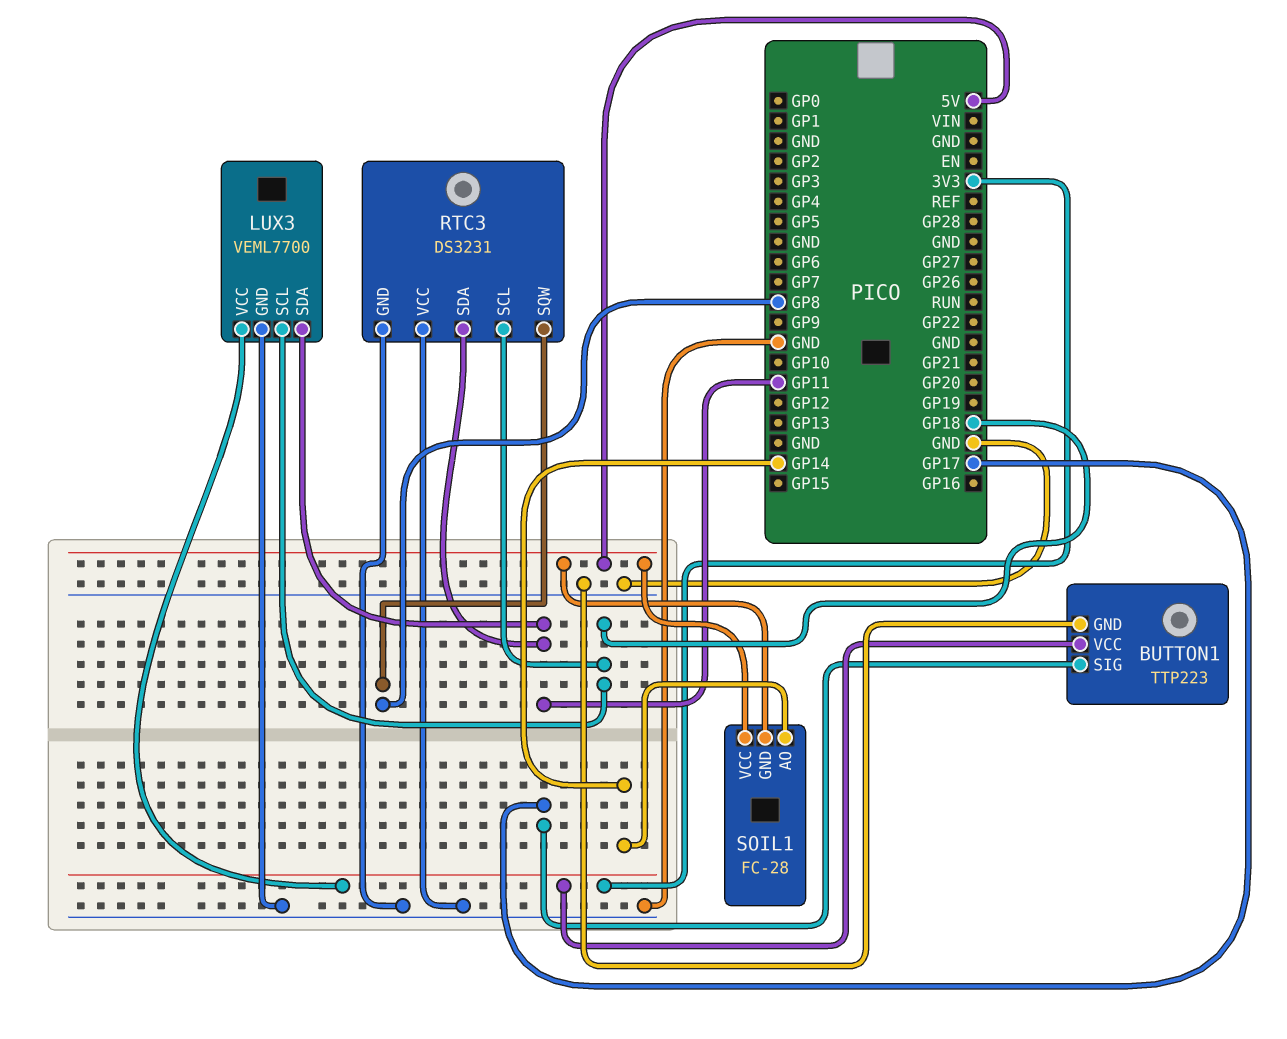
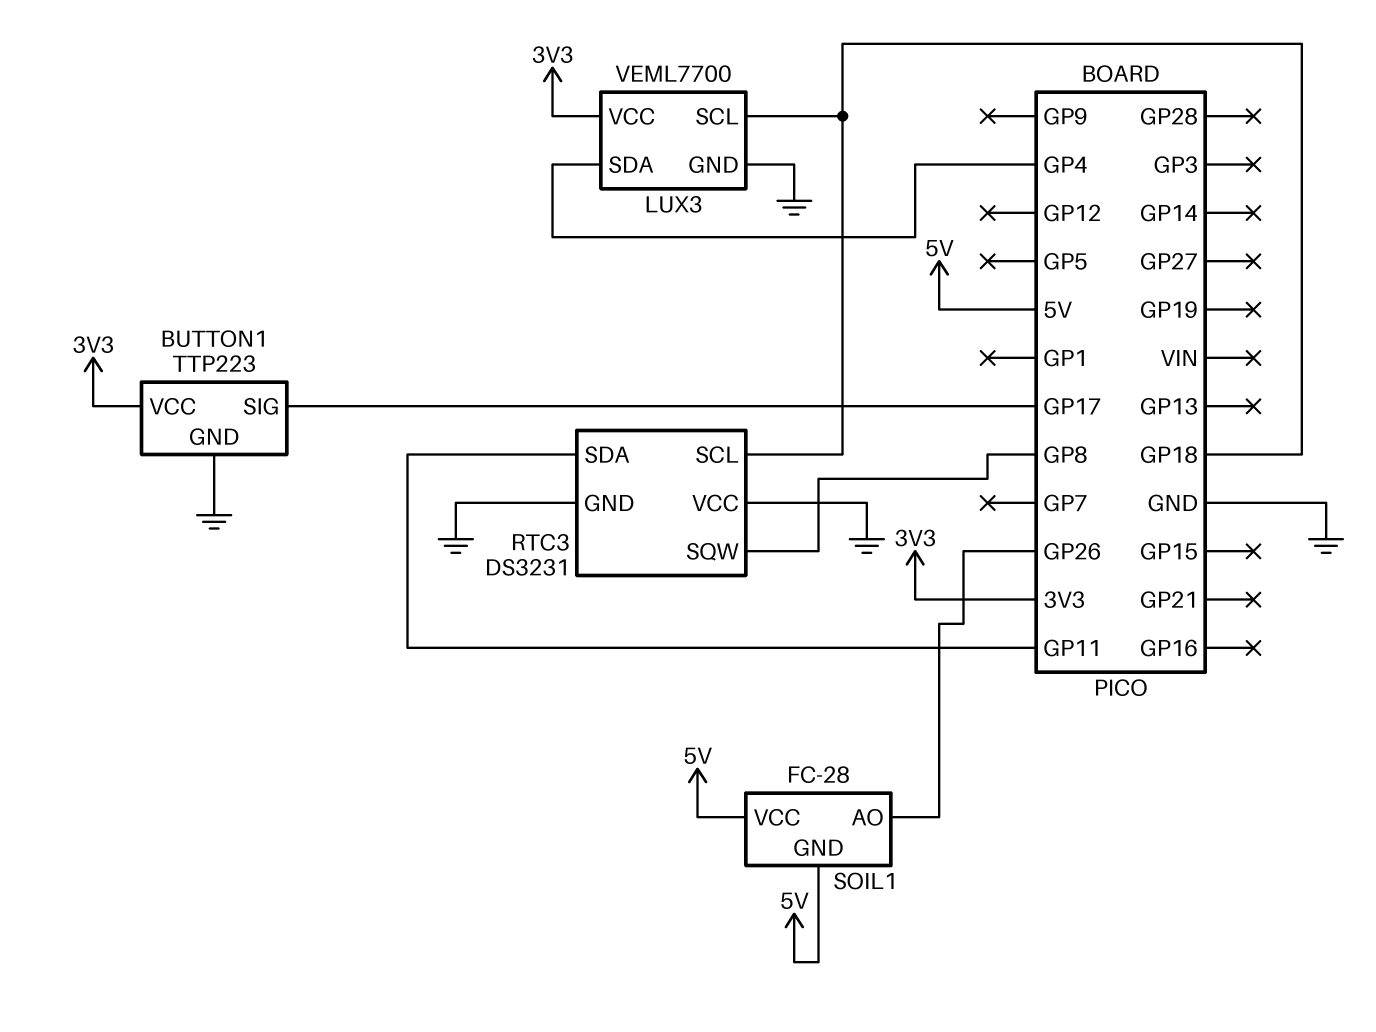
LUX3 pin SDA: GP11 -> GP4
SOIL1 pin AO: GP14 -> GP26

